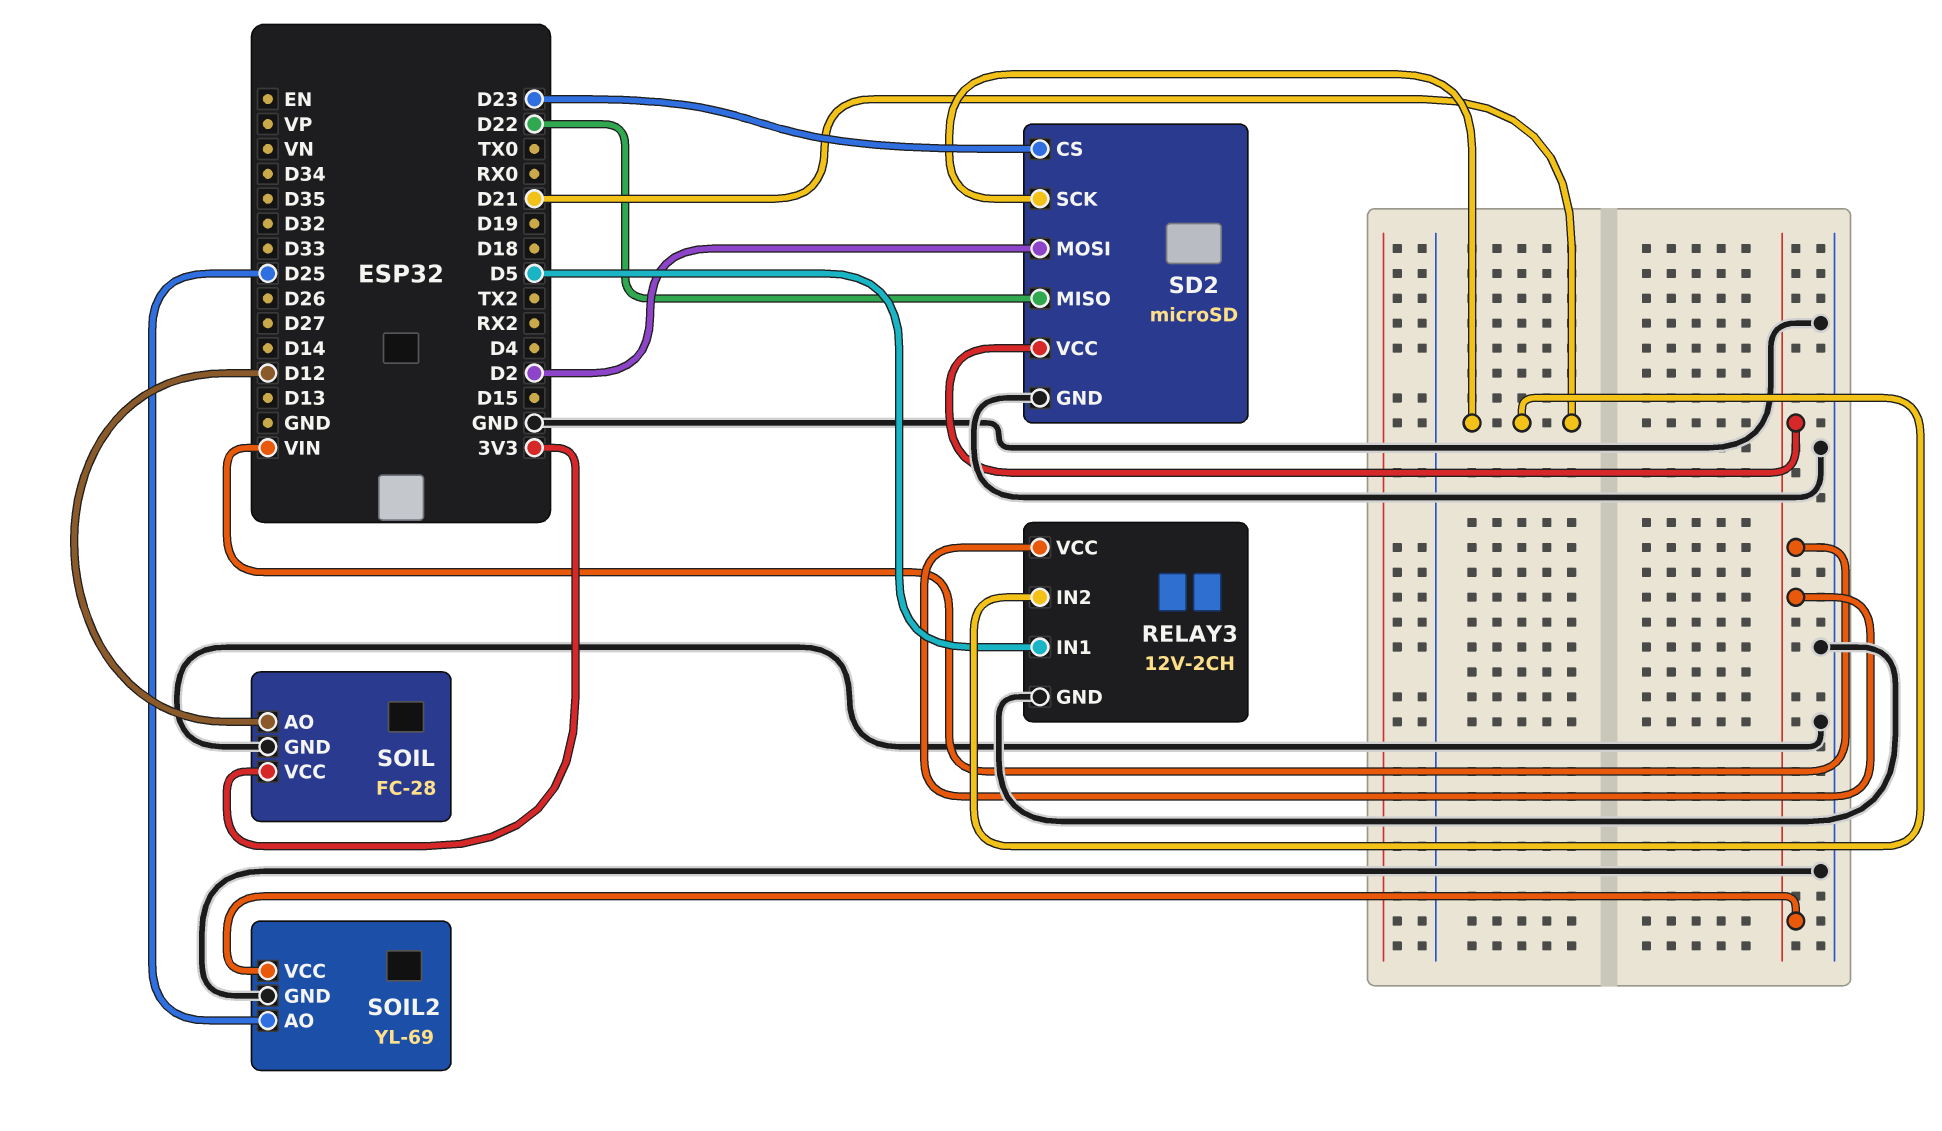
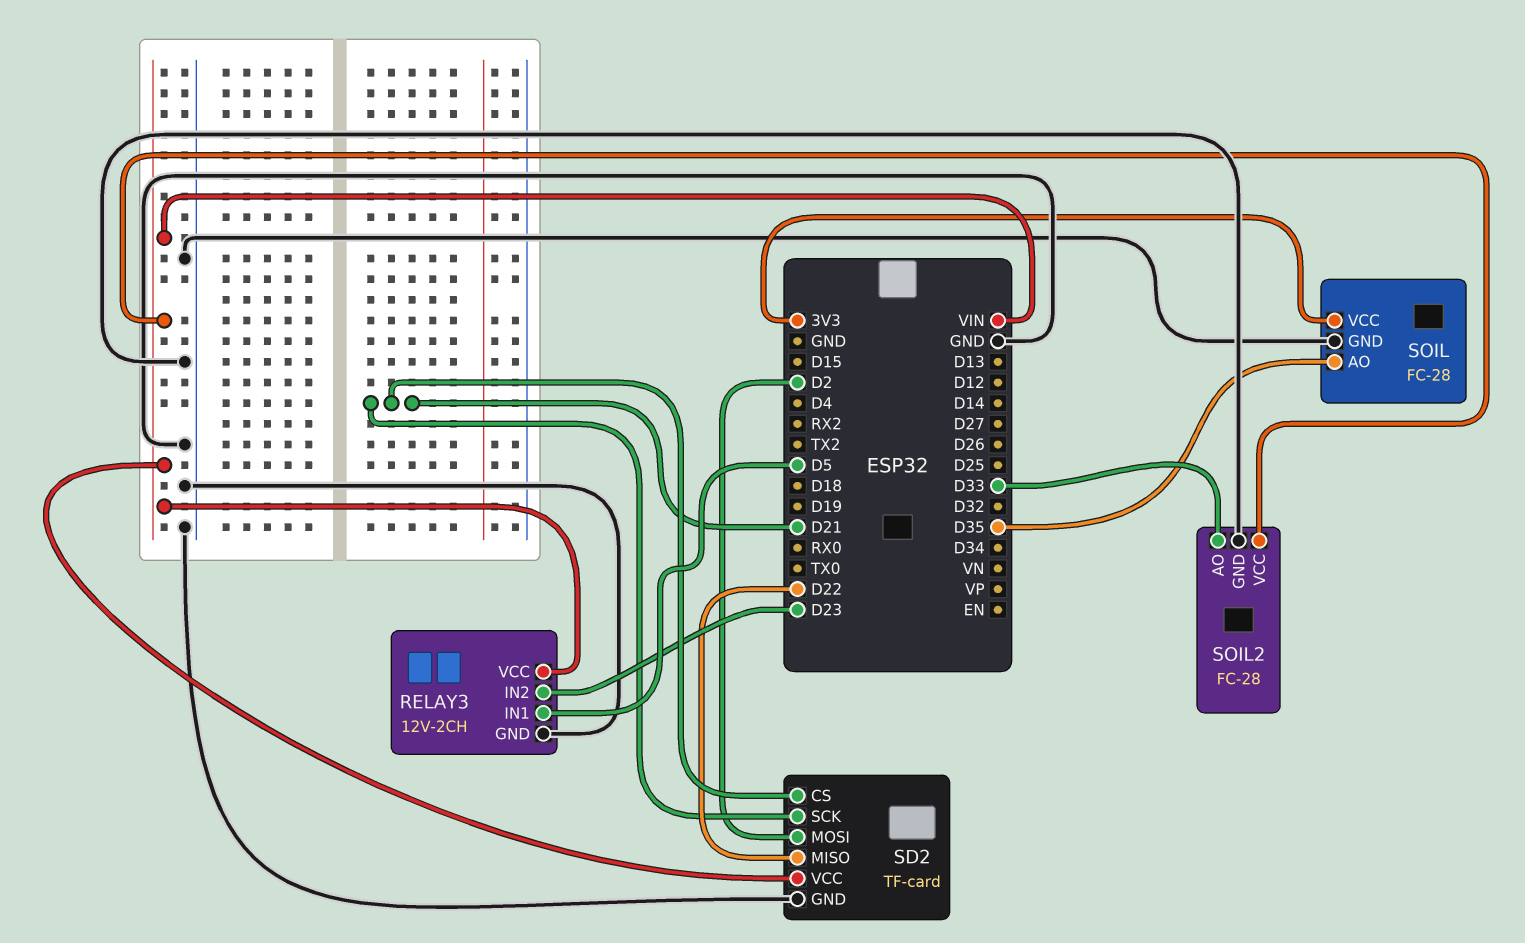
RELAY3 pin IN2: D21 -> D23
SD2: microSD -> TF-card
SD2 pin CS: D23 -> D21
SOIL pin AO: D12 -> D35
SOIL2: YL-69 -> FC-28
SOIL2 pin AO: D25 -> D33

